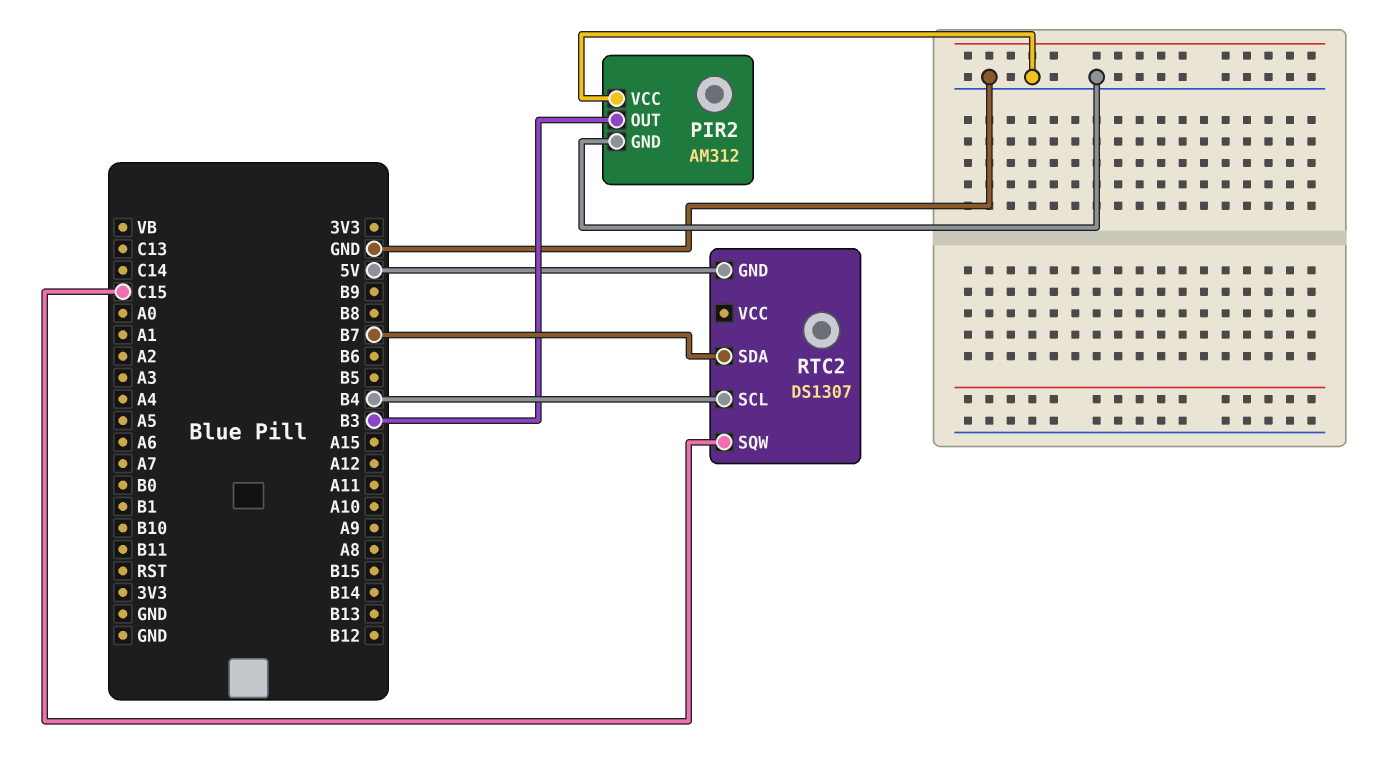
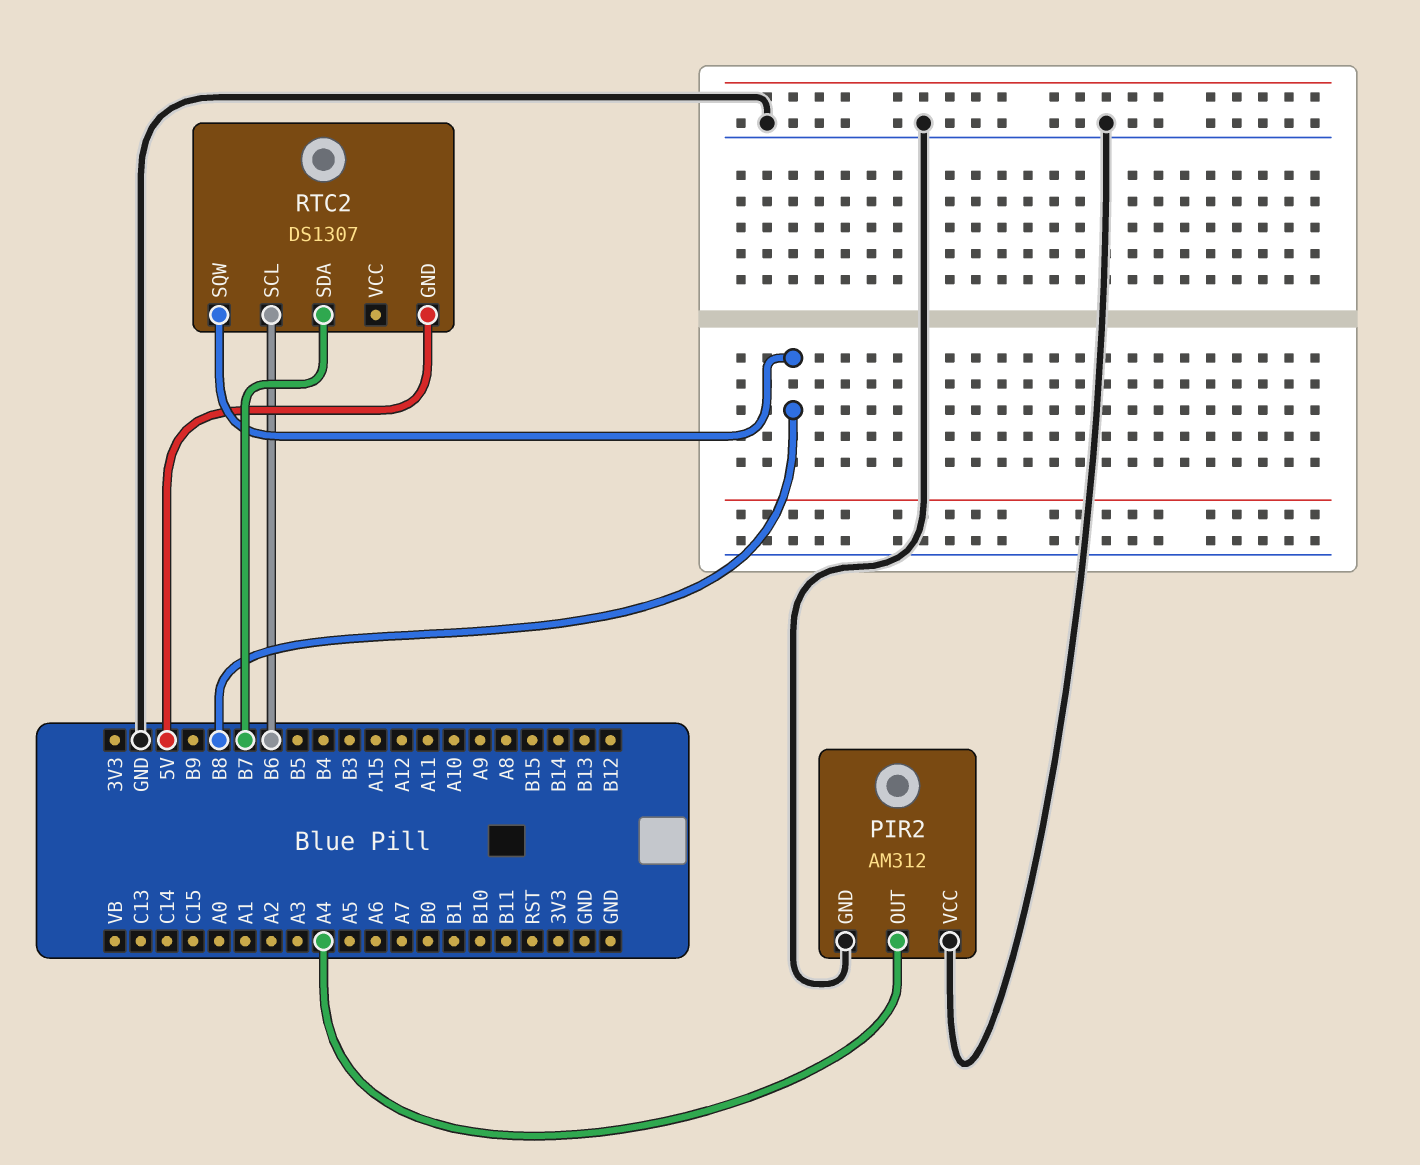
PIR2 pin OUT: B3 -> A4
RTC2 pin SCL: B4 -> B6
RTC2 pin SQW: C15 -> B8

